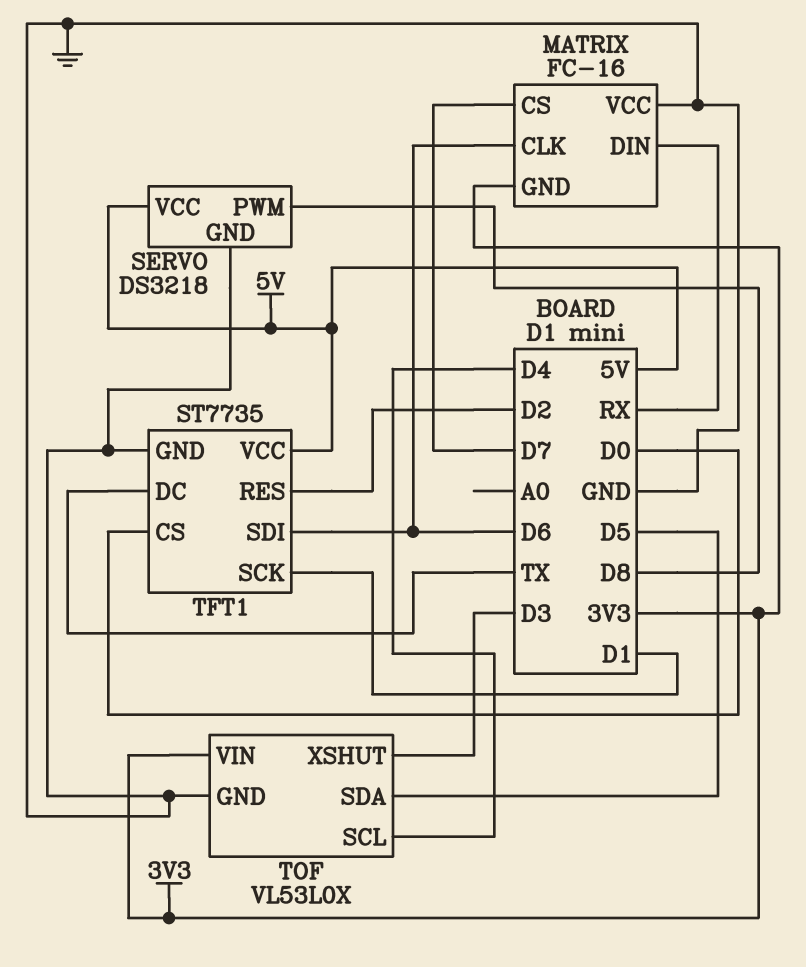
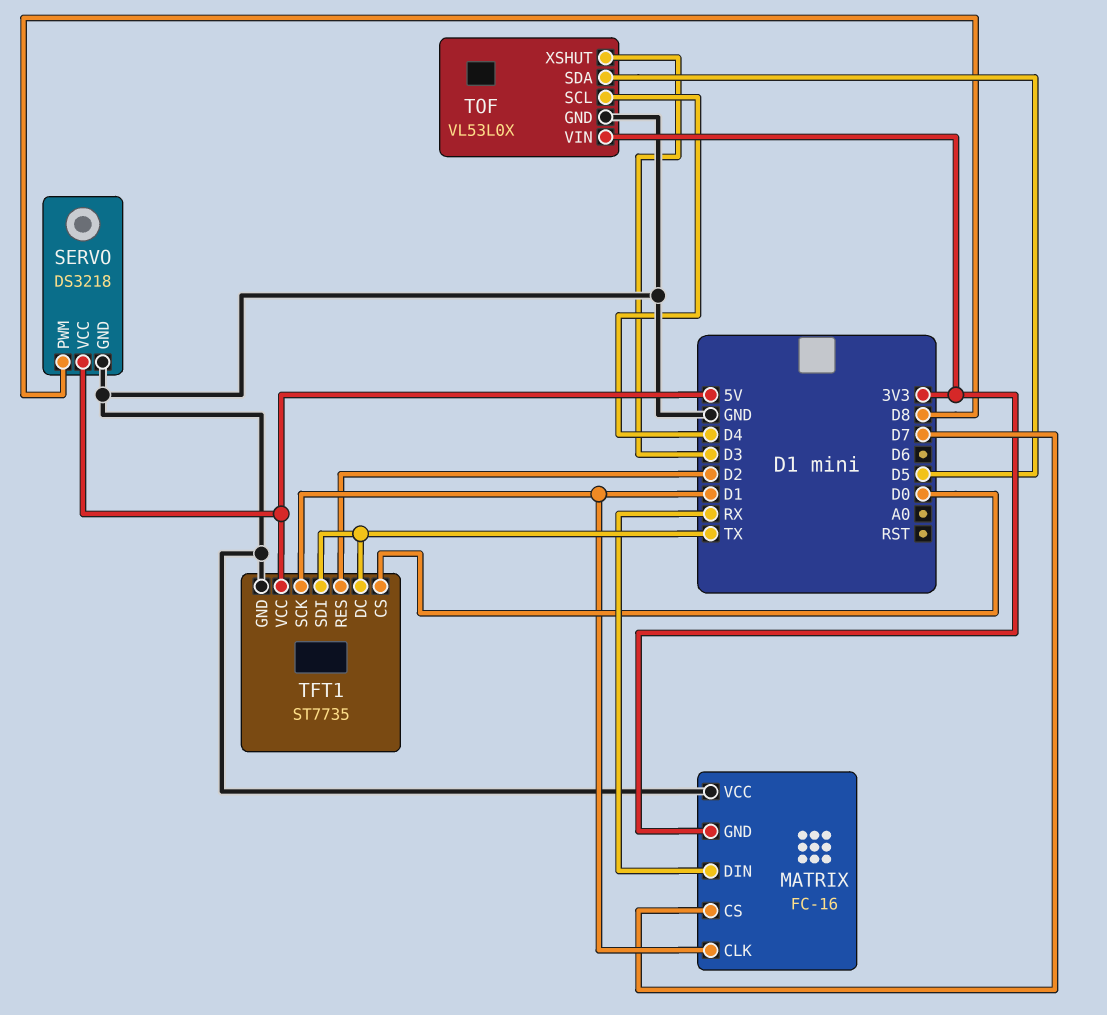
MATRIX pin CLK: D6 -> D1
TFT1 pin SDI: D6 -> TX

